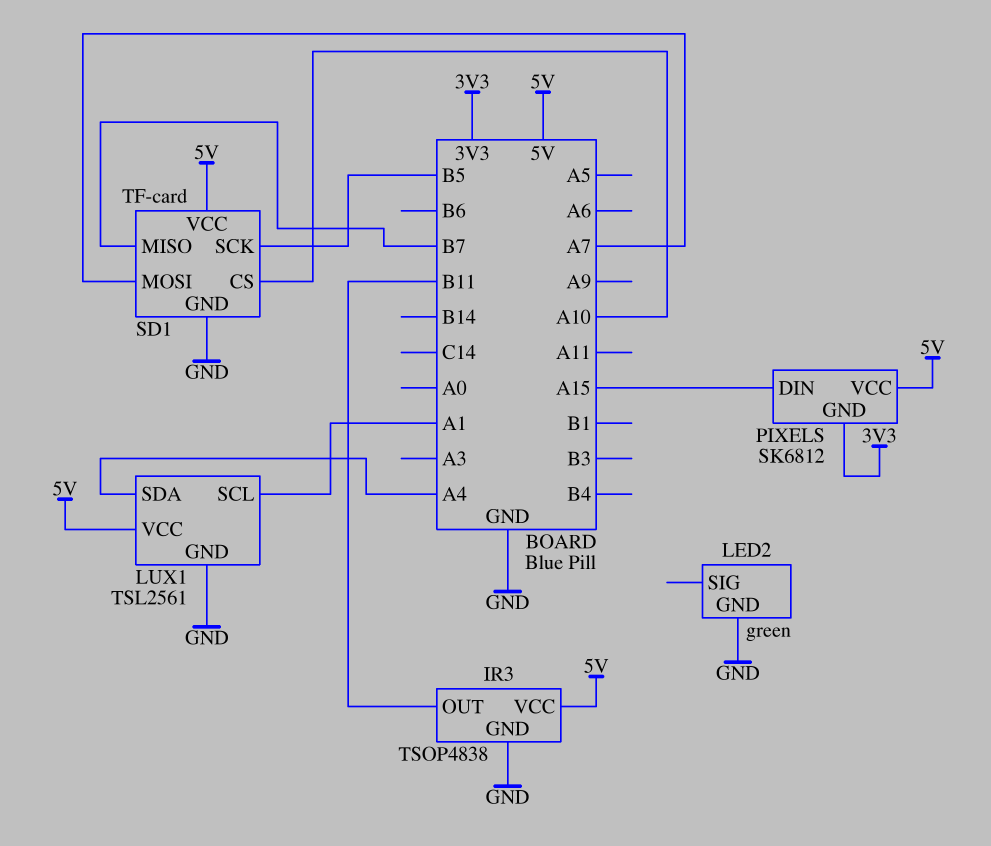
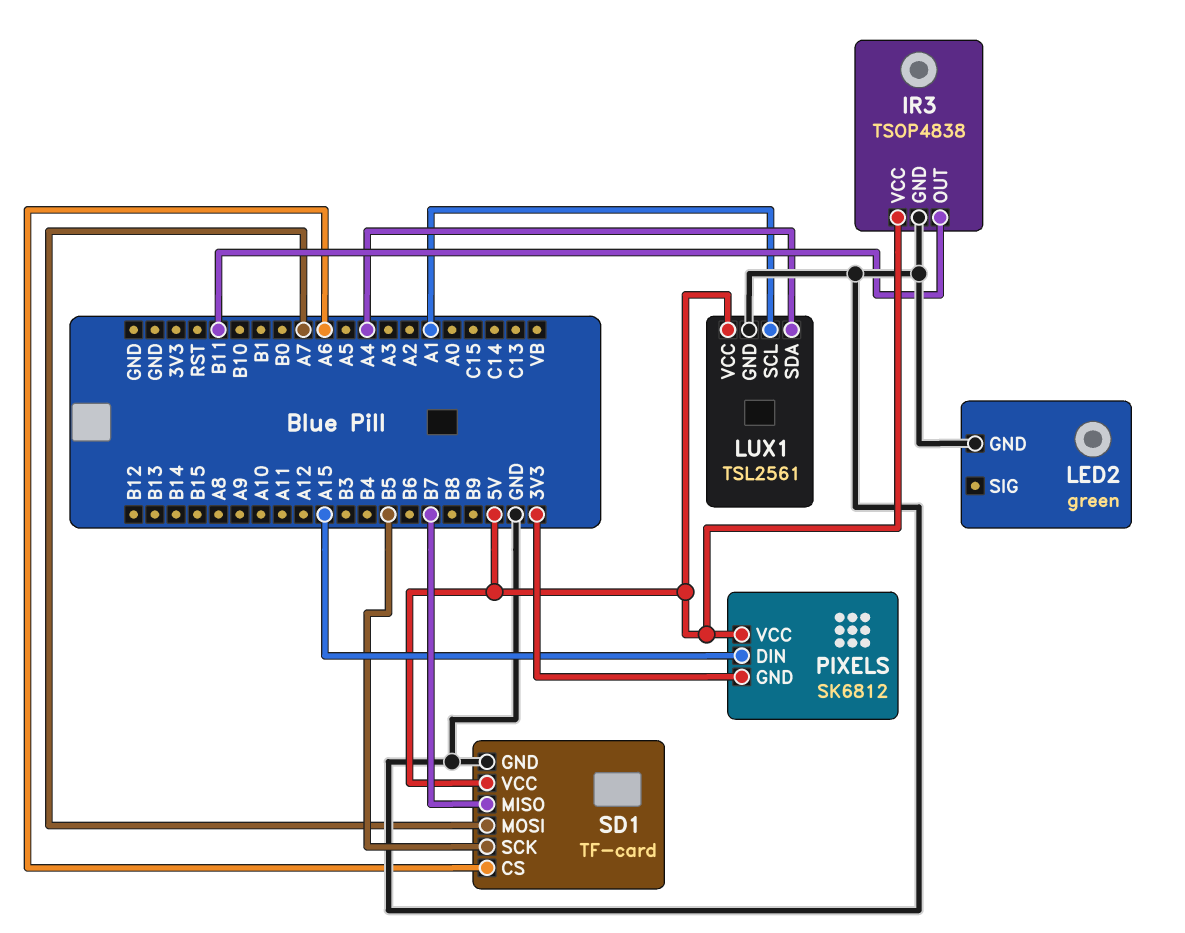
SD1 pin CS: A10 -> A6

